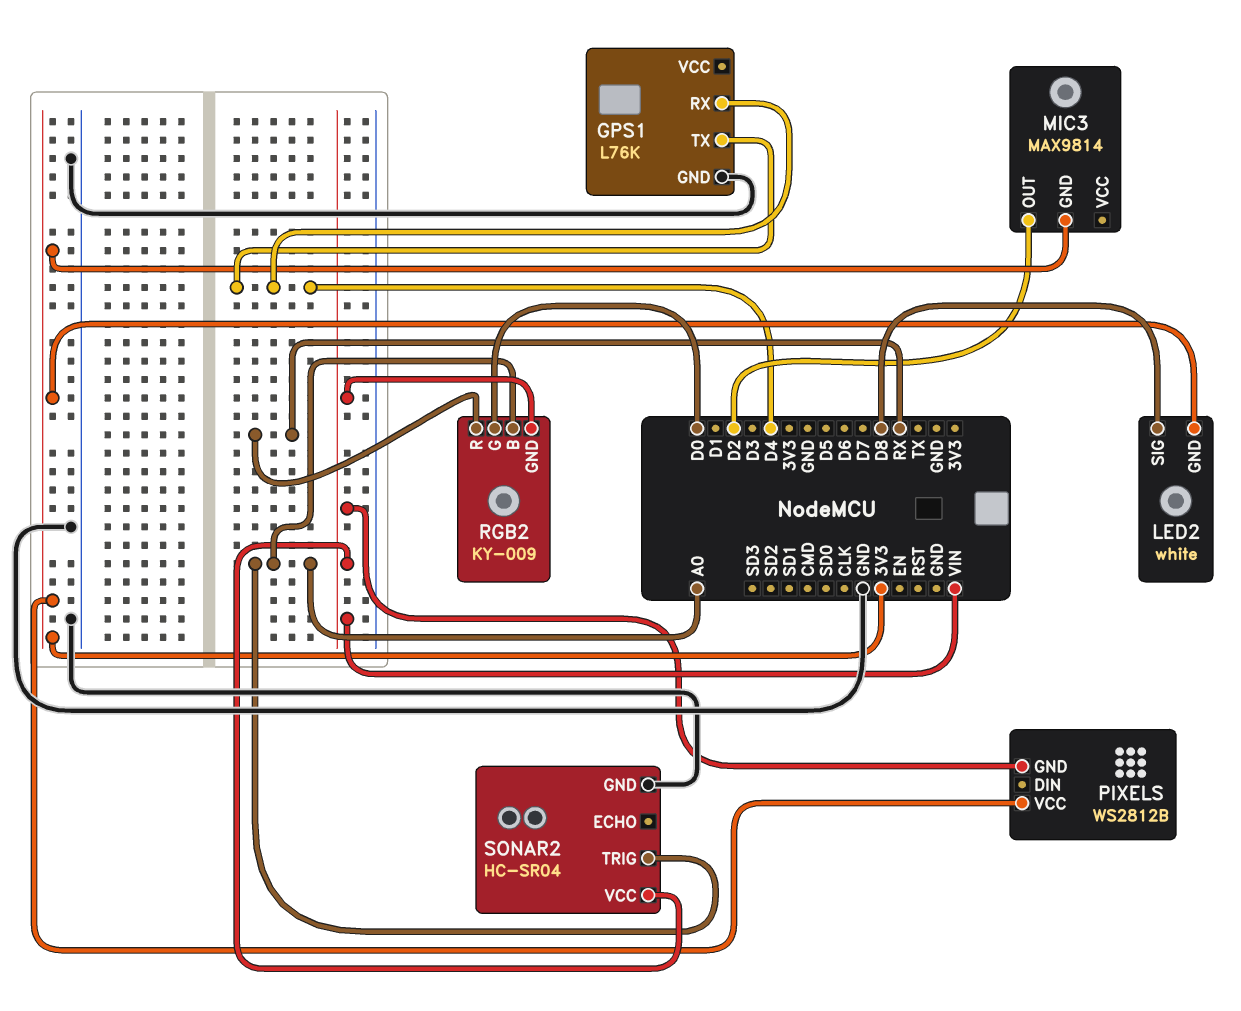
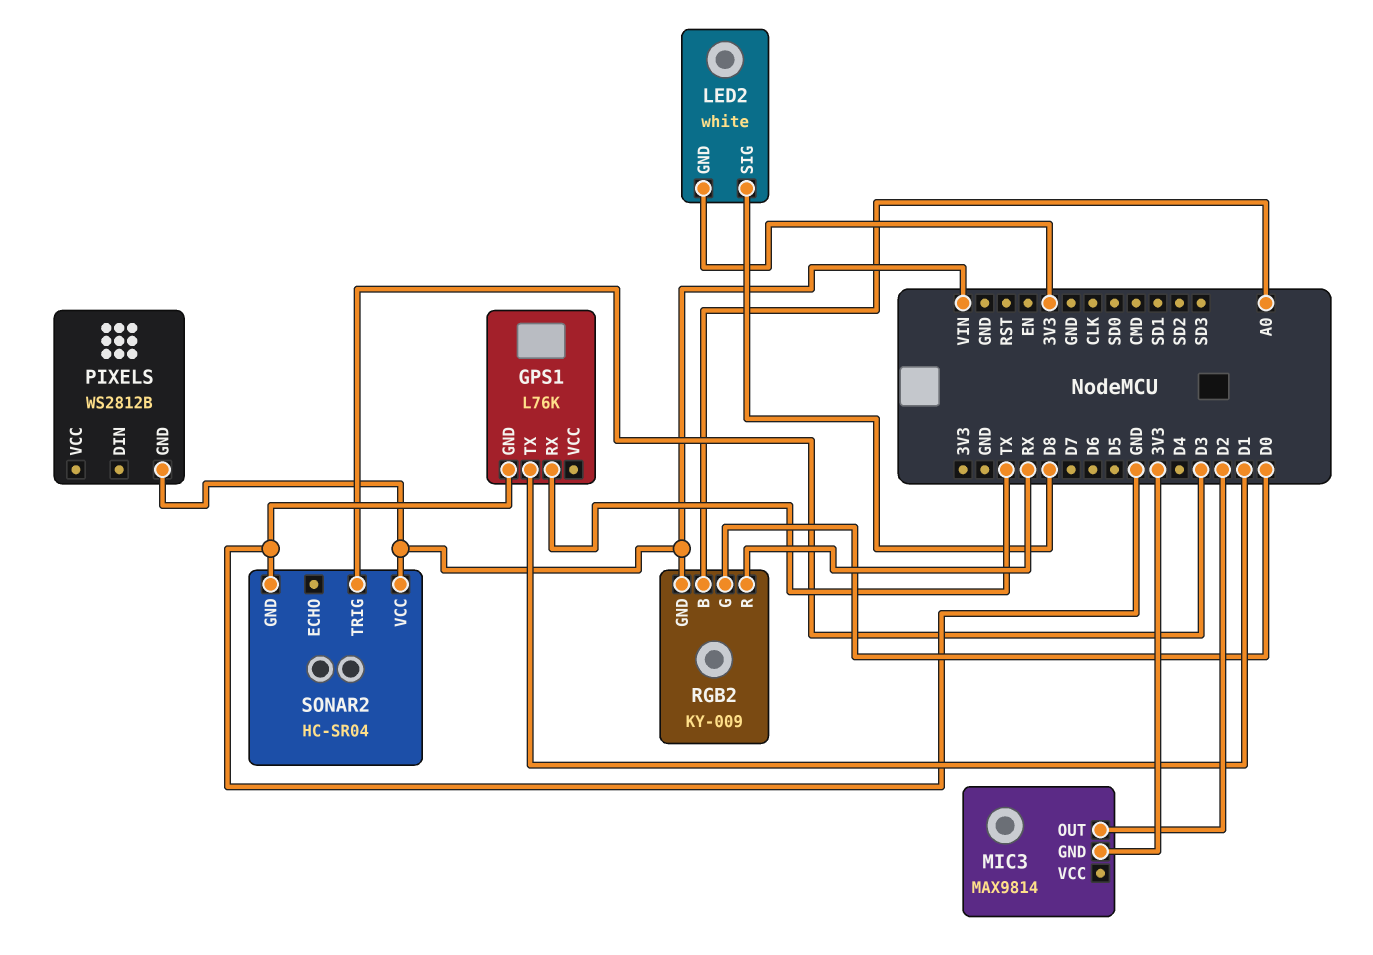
GPS1 pin RX: D4 -> TX
GPS1 pin TX: D4 -> D1
PIXELS pin VCC: 3V3 -> none
SONAR2 pin TRIG: A0 -> D3

